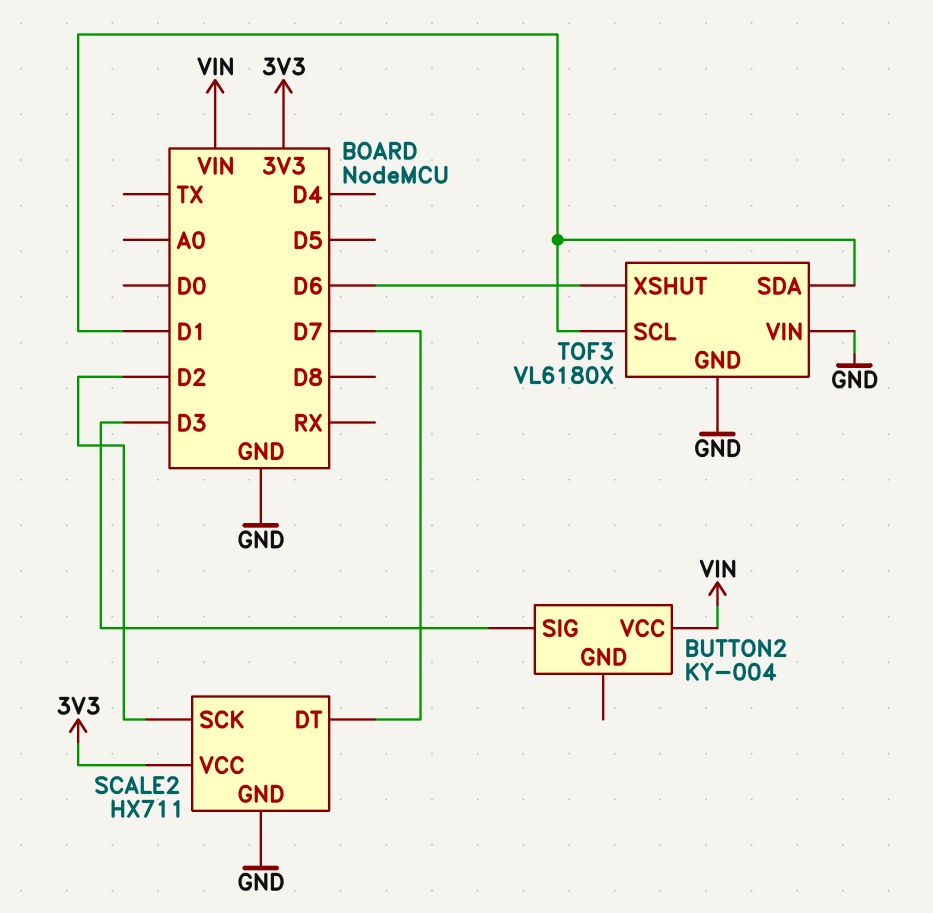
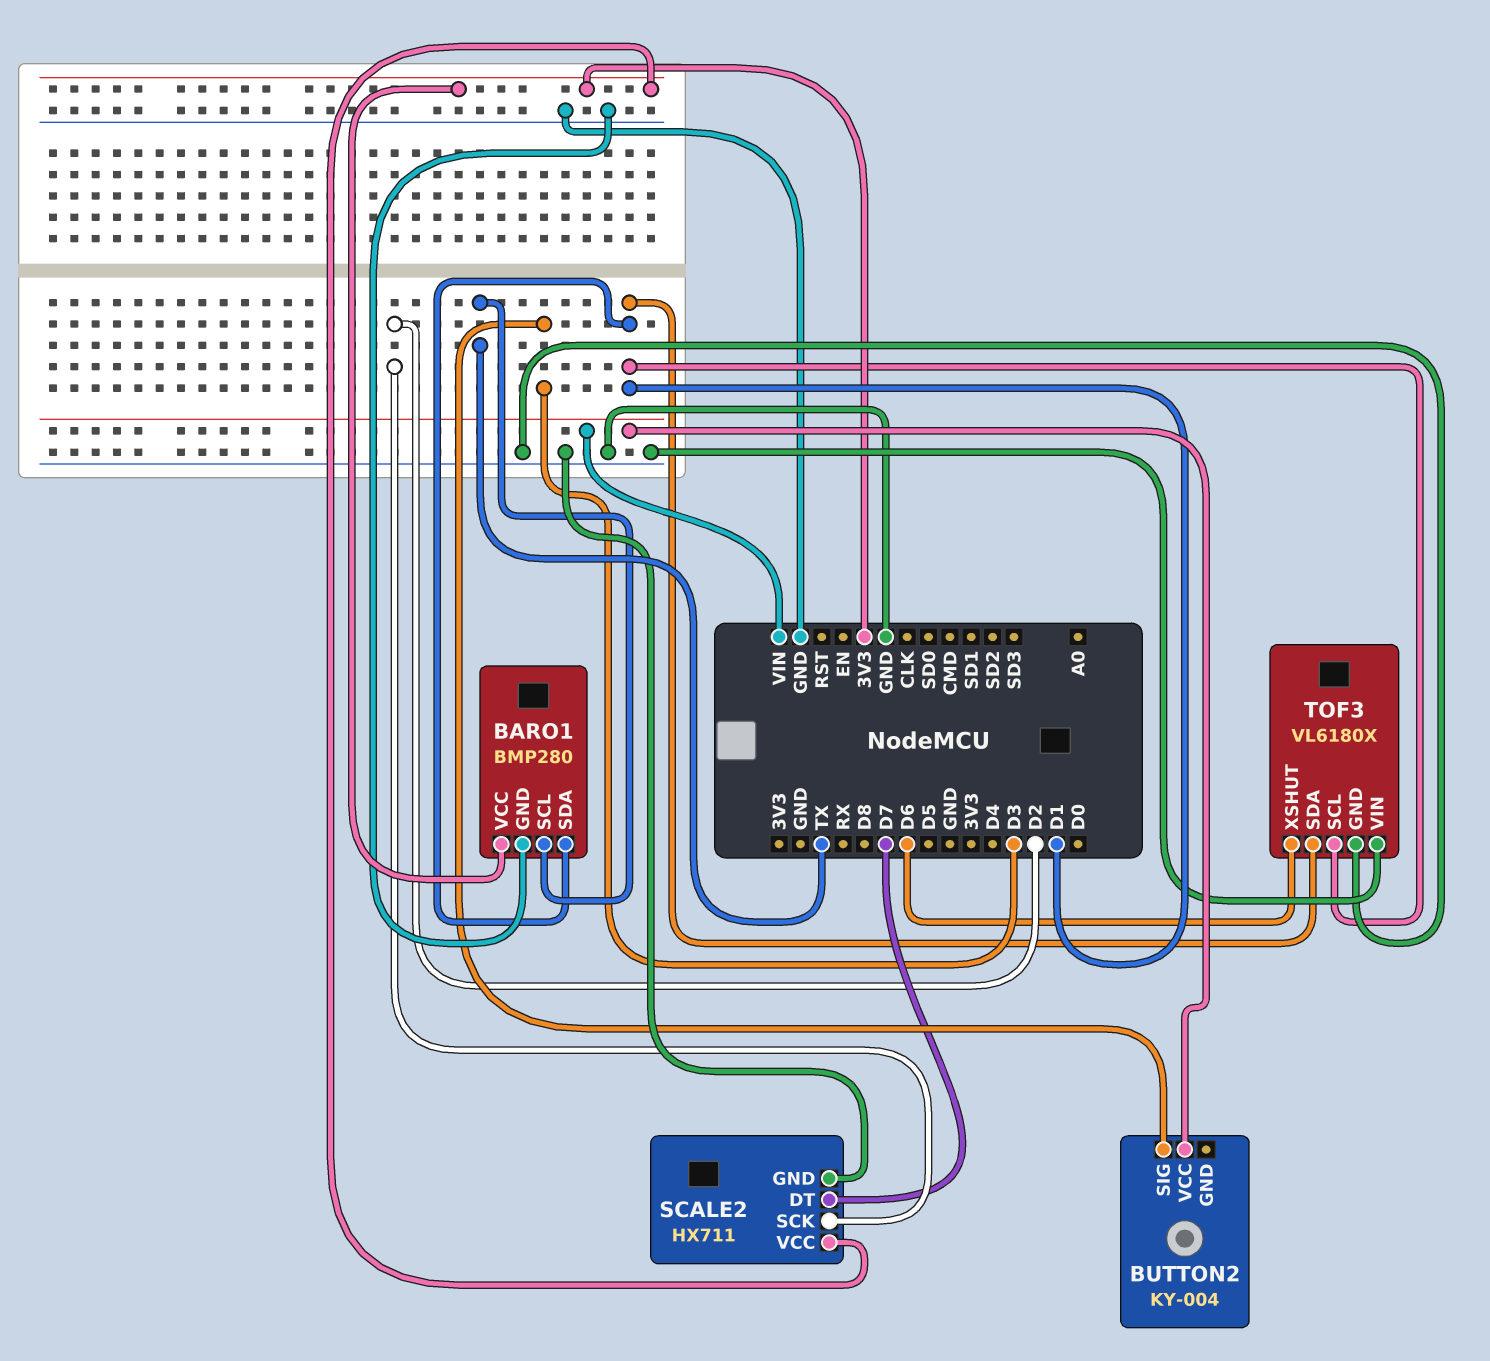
BARO1: none -> BMP280
BARO1 pin GND: none -> GND
BARO1 pin SCL: none -> TX
BARO1 pin SDA: none -> D1
BARO1 pin VCC: none -> 3V3

